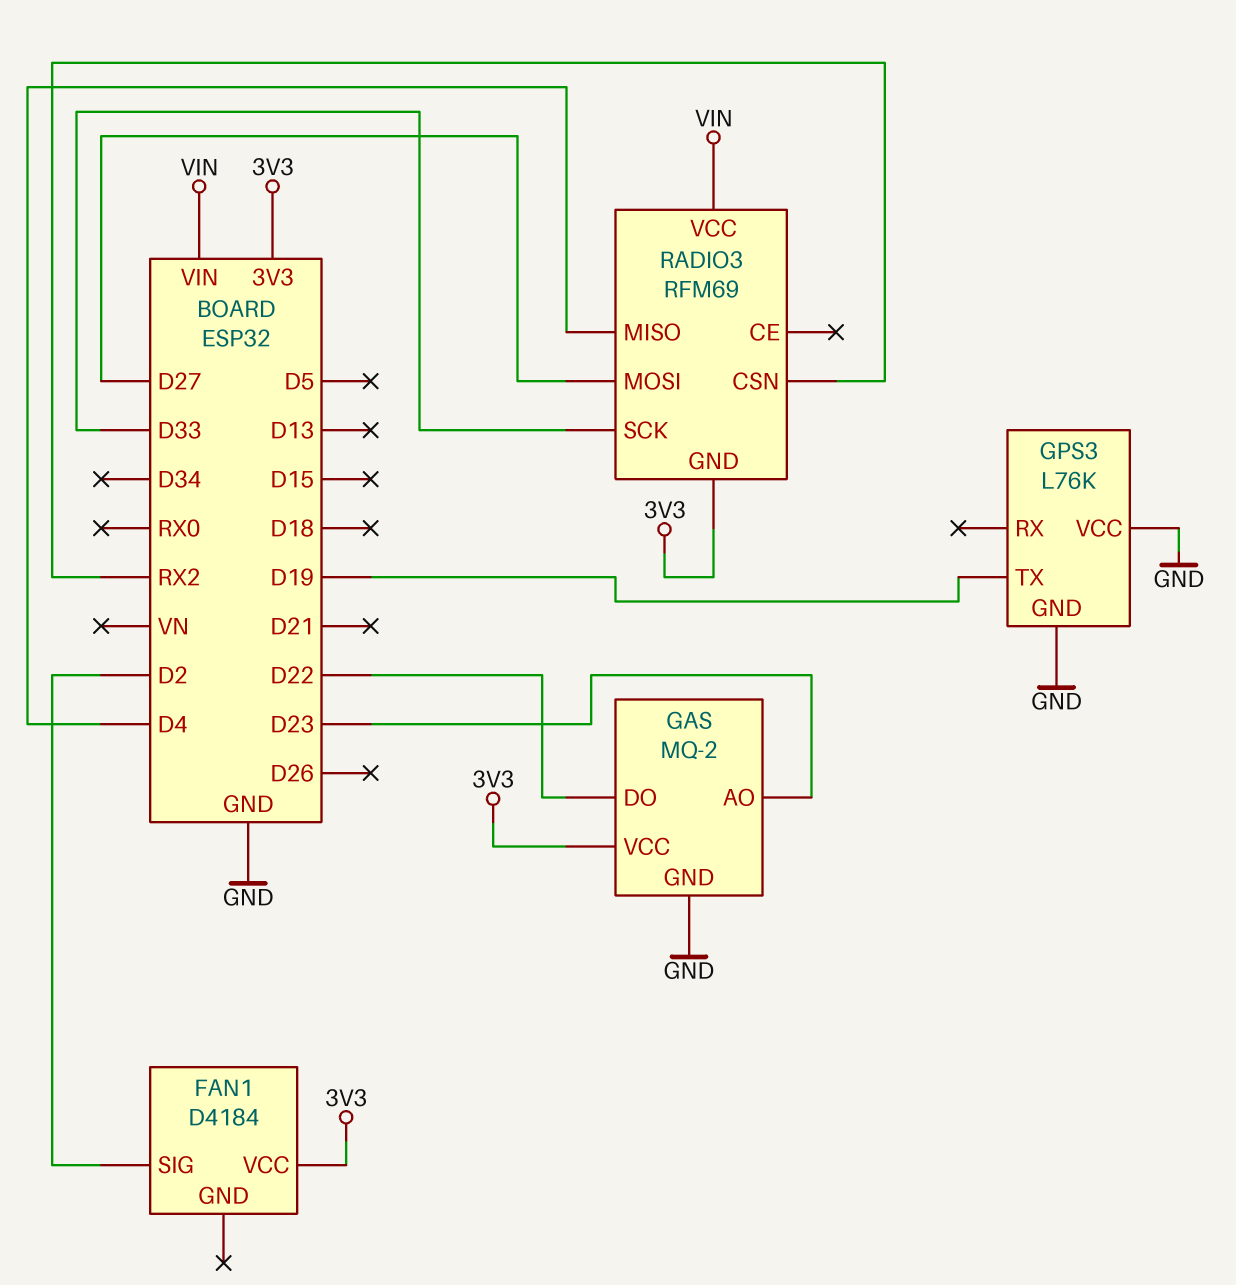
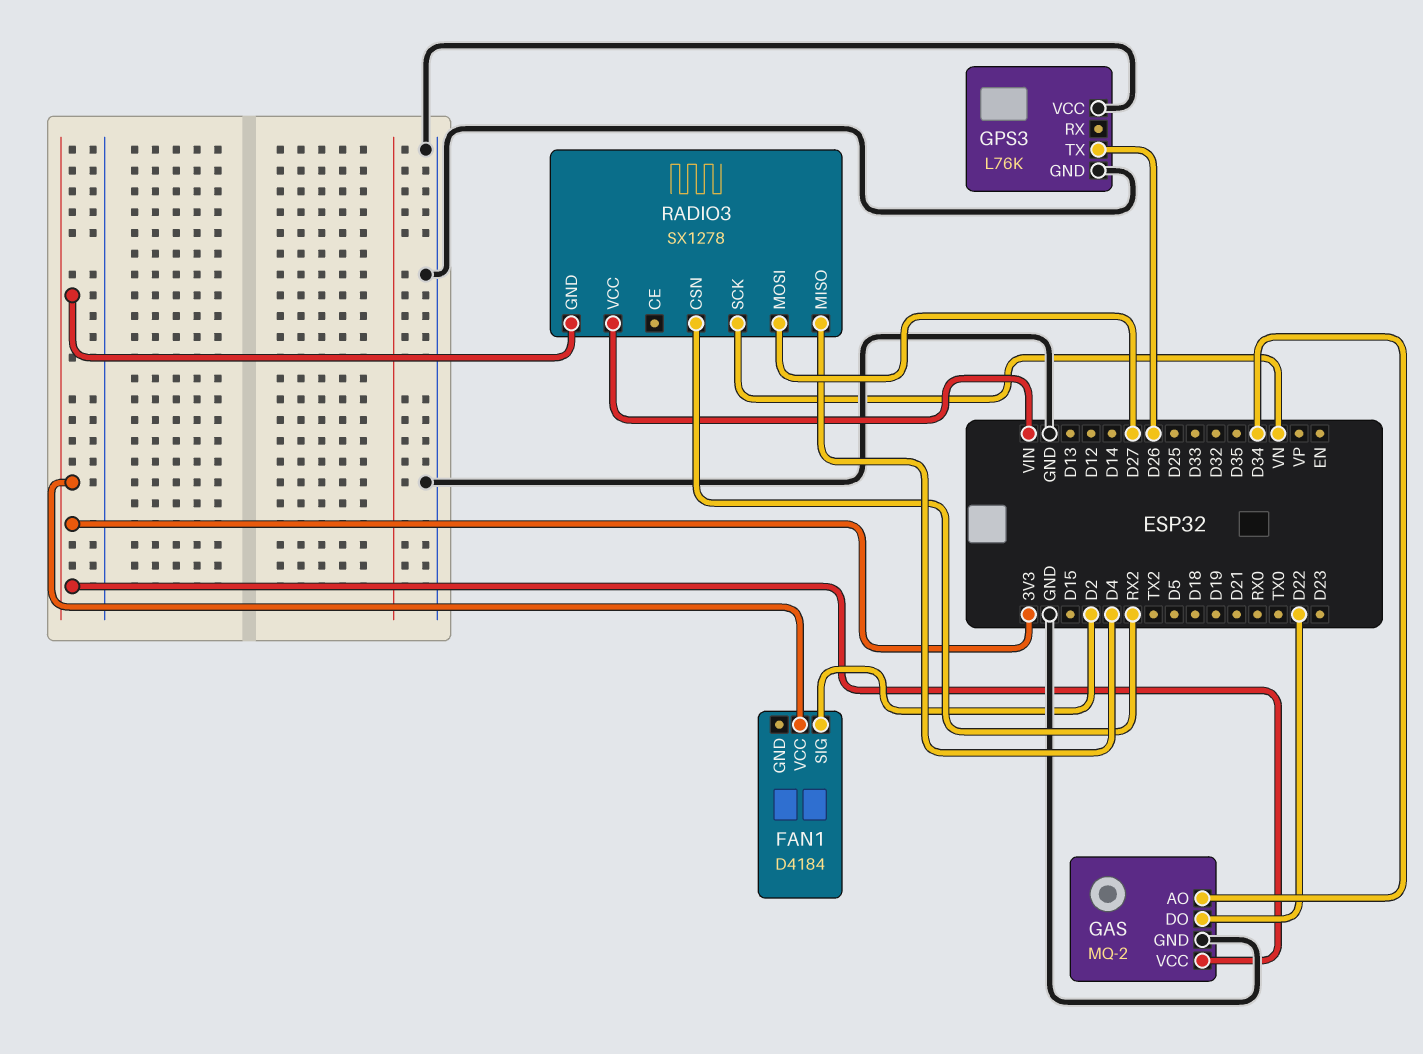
GAS pin AO: D23 -> D34
GPS3 pin TX: D19 -> D26
RADIO3: RFM69 -> SX1278
RADIO3 pin SCK: D33 -> VN

